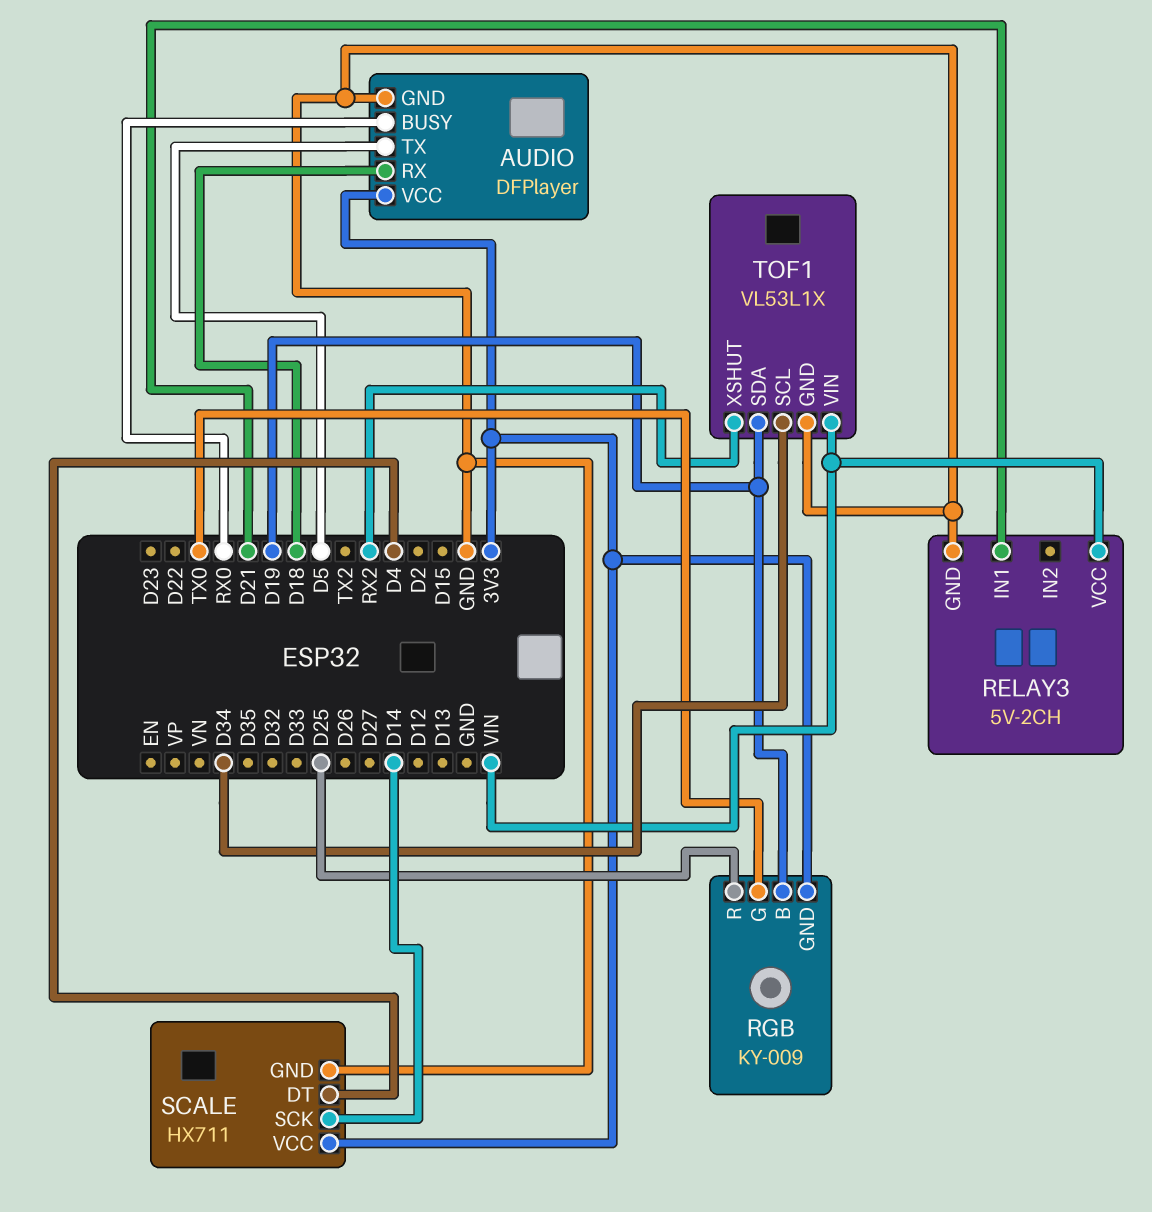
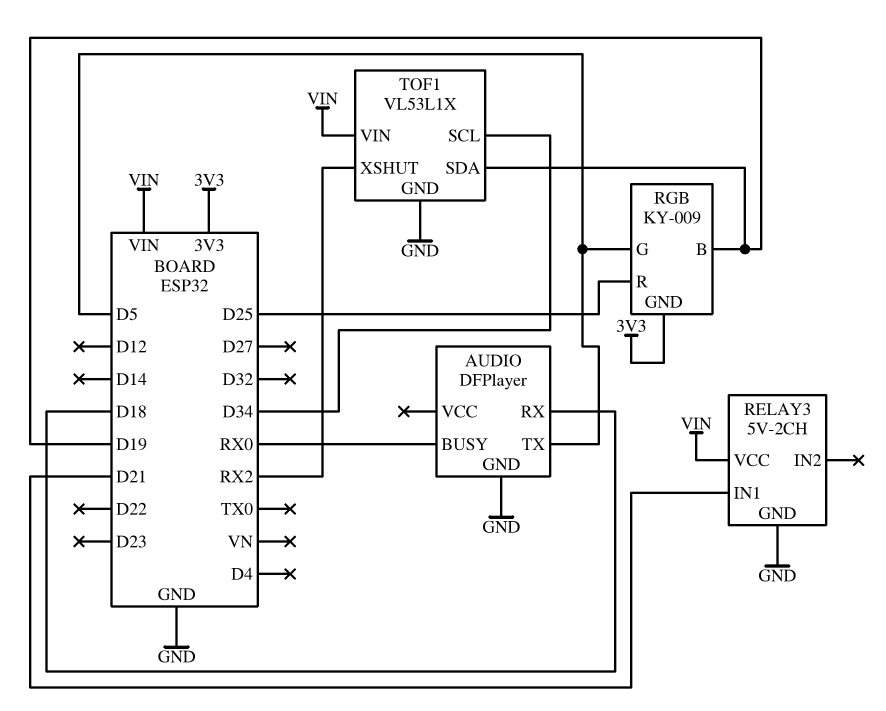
AUDIO pin VCC: 3V3 -> none
RGB pin G: TX0 -> D5
SCALE: HX711 -> none
SCALE pin DT: D4 -> none
SCALE pin GND: GND -> none
SCALE pin SCK: D14 -> none
SCALE pin VCC: 3V3 -> none

